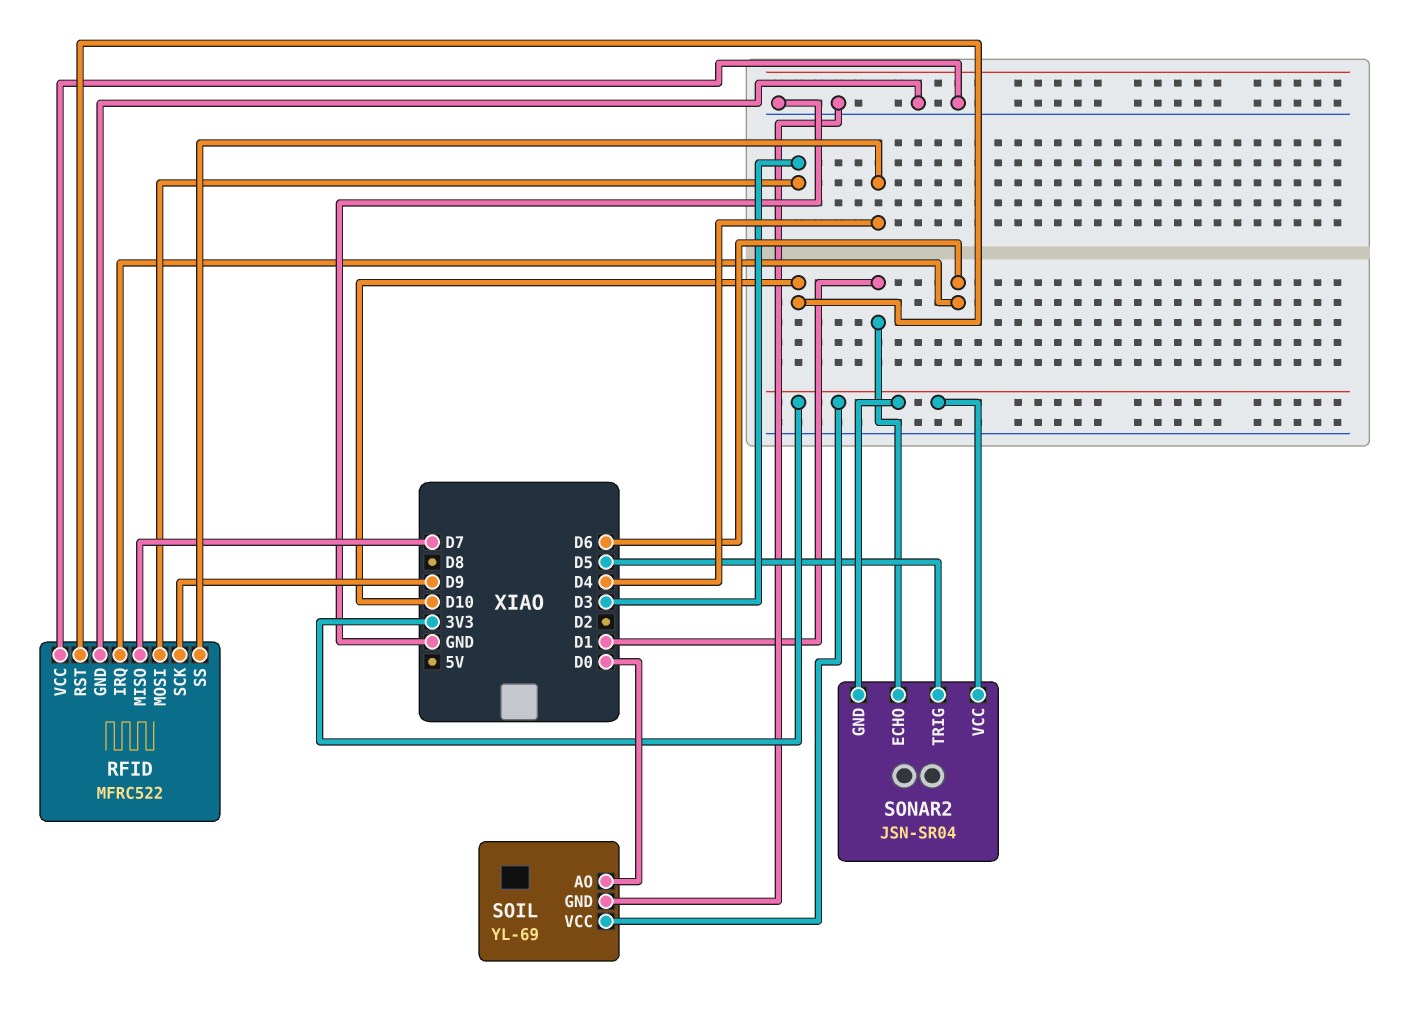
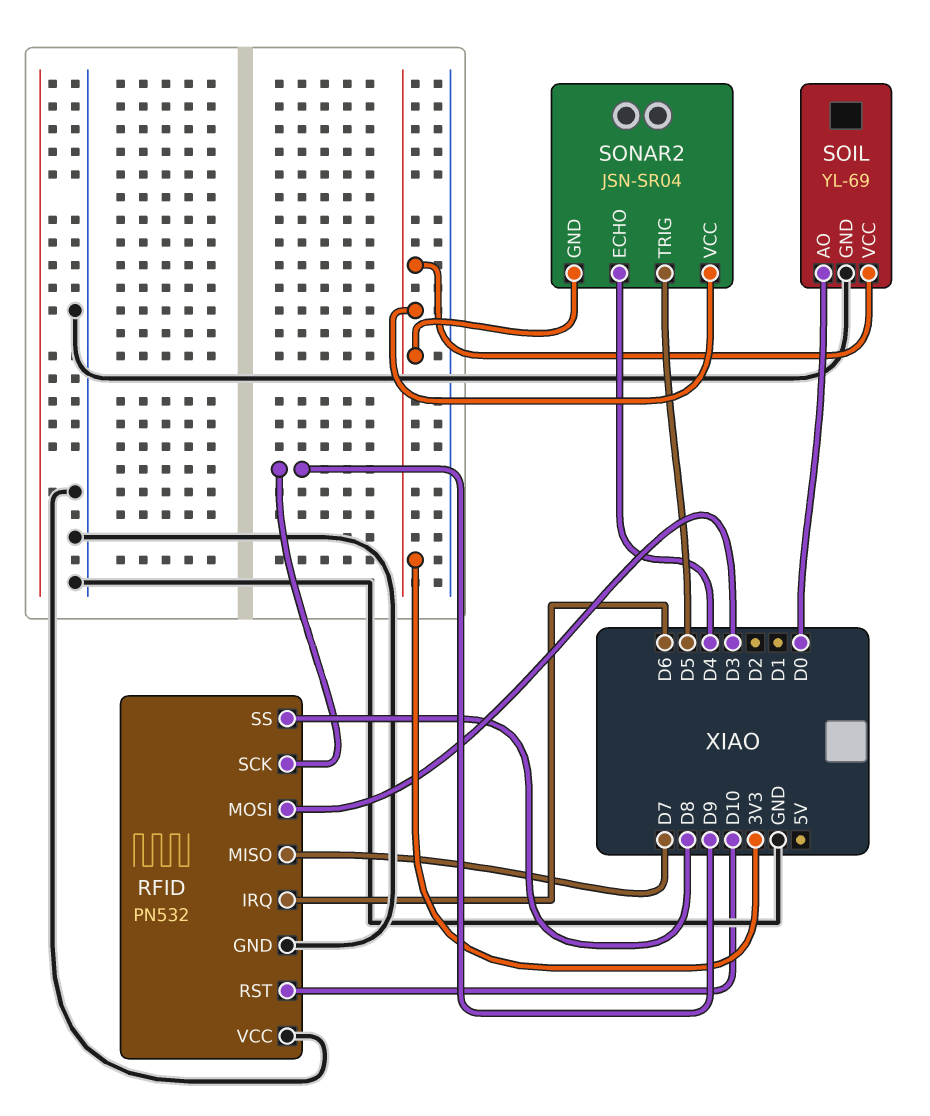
RFID: MFRC522 -> PN532
RFID pin SS: D4 -> D8
SONAR2 pin ECHO: D1 -> D4

